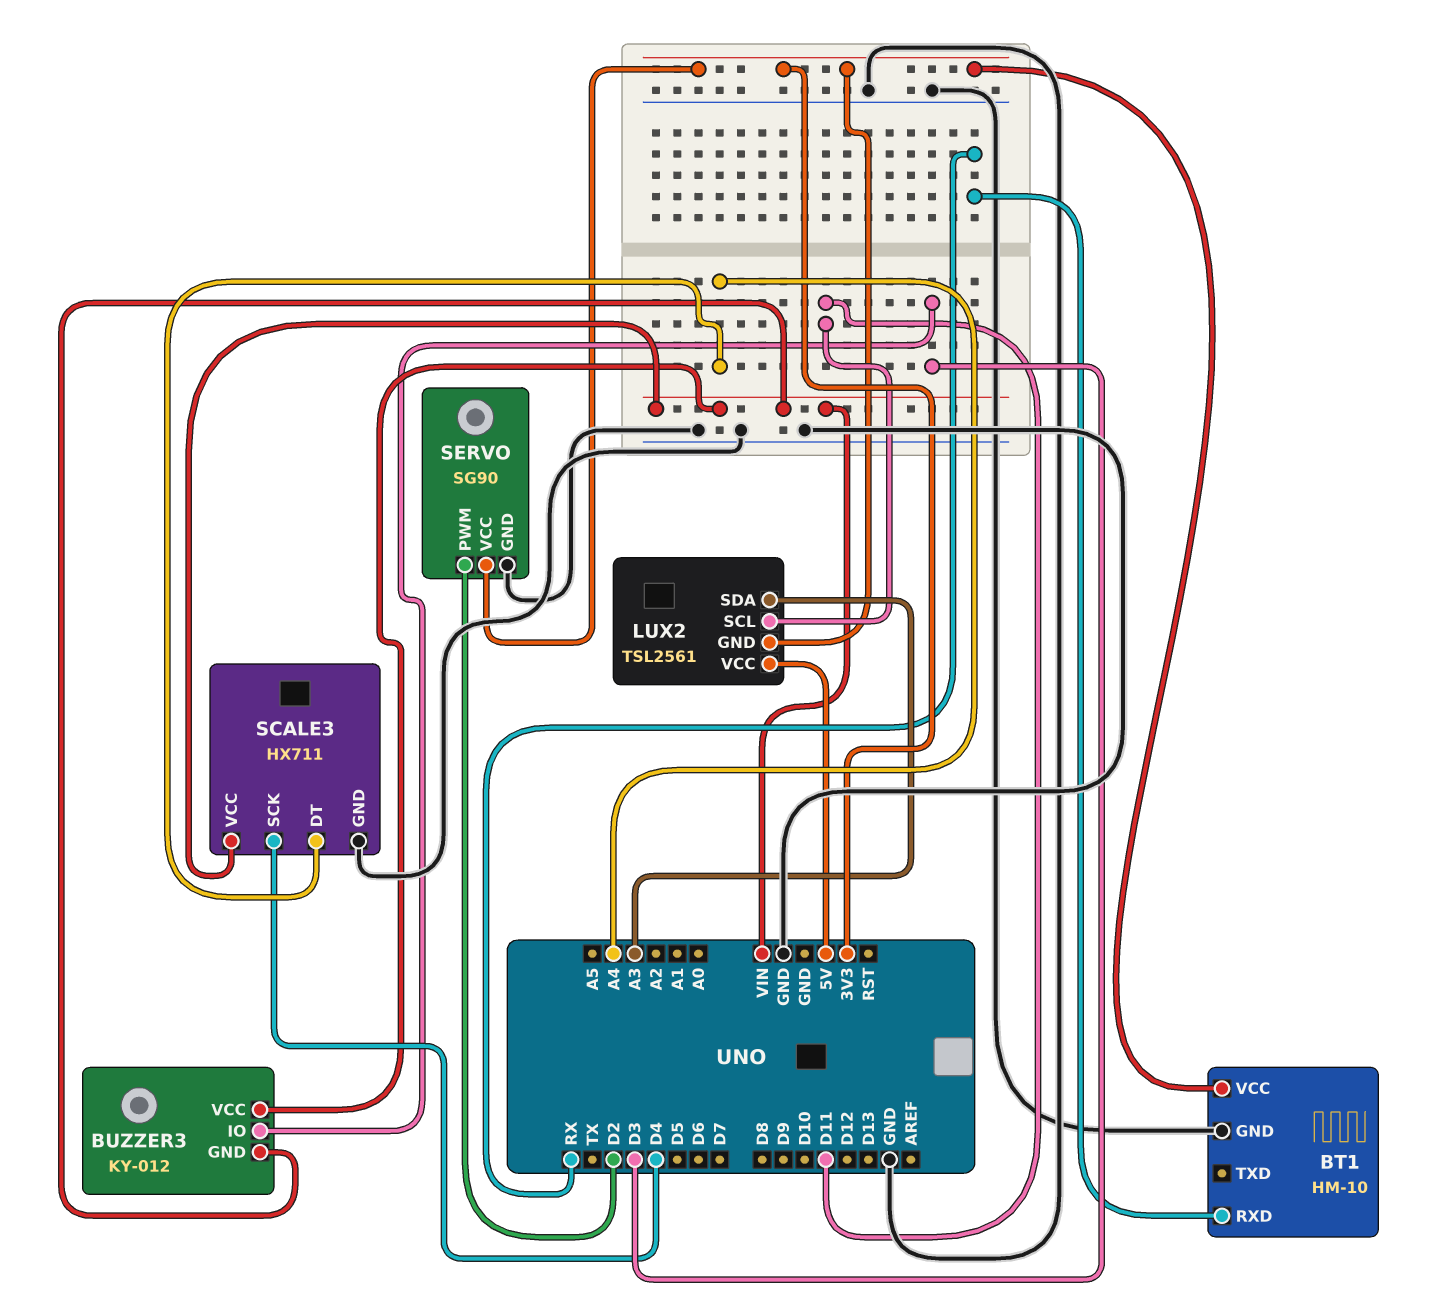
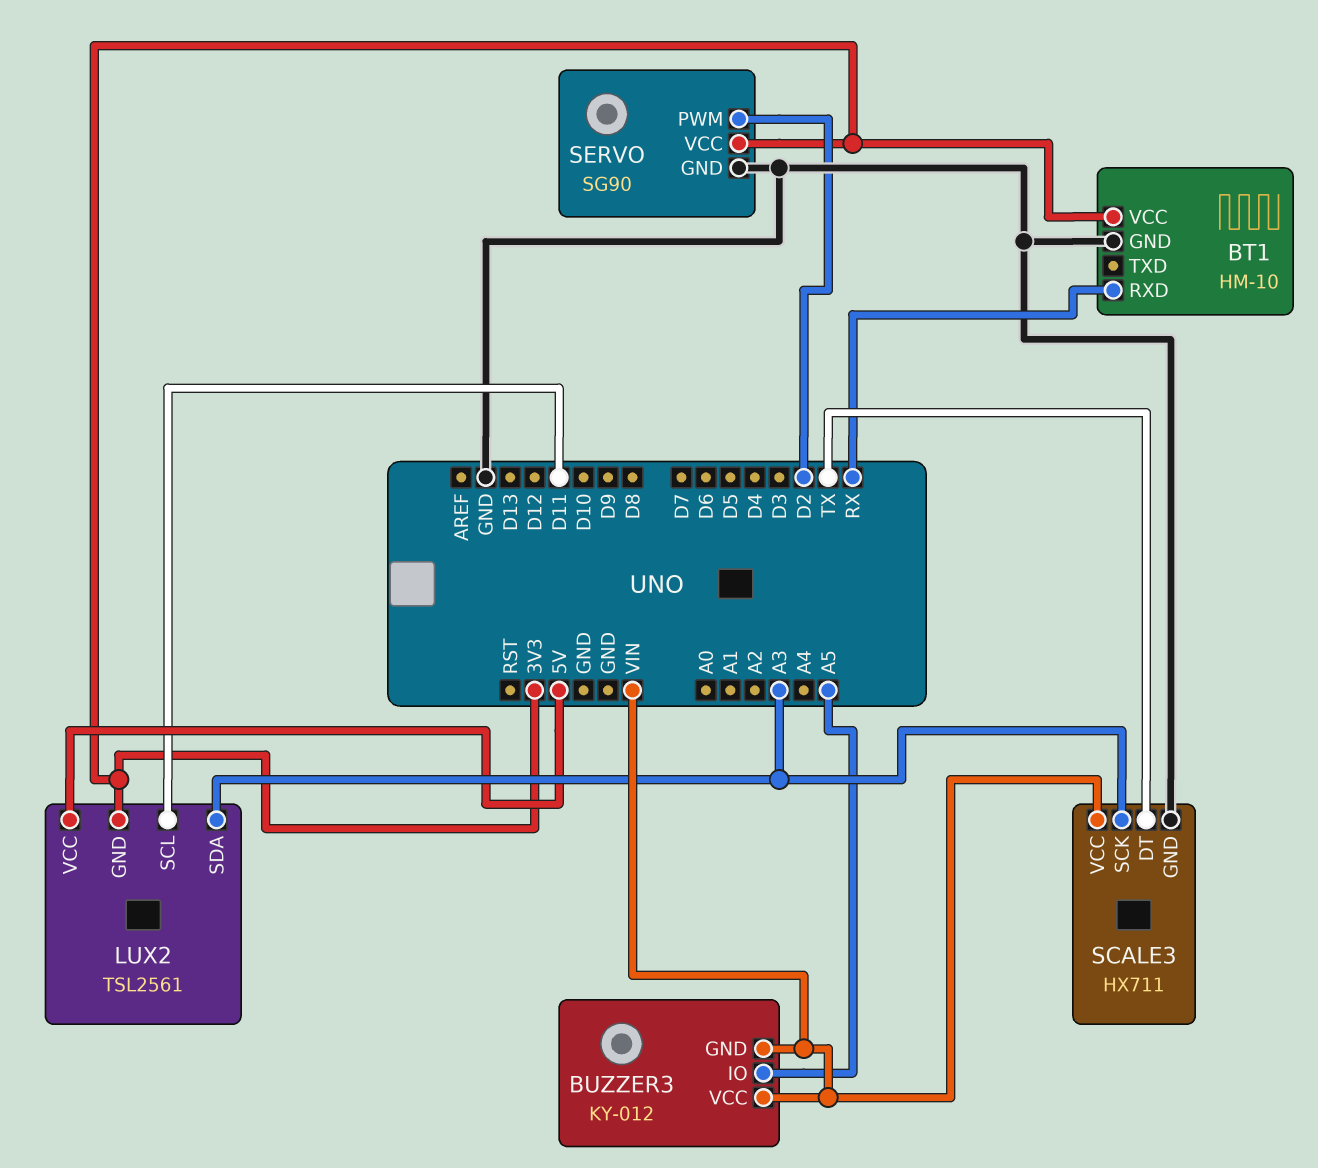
BUZZER3 pin IO: D3 -> A5
SCALE3 pin DT: A4 -> TX
SCALE3 pin SCK: D4 -> A3

